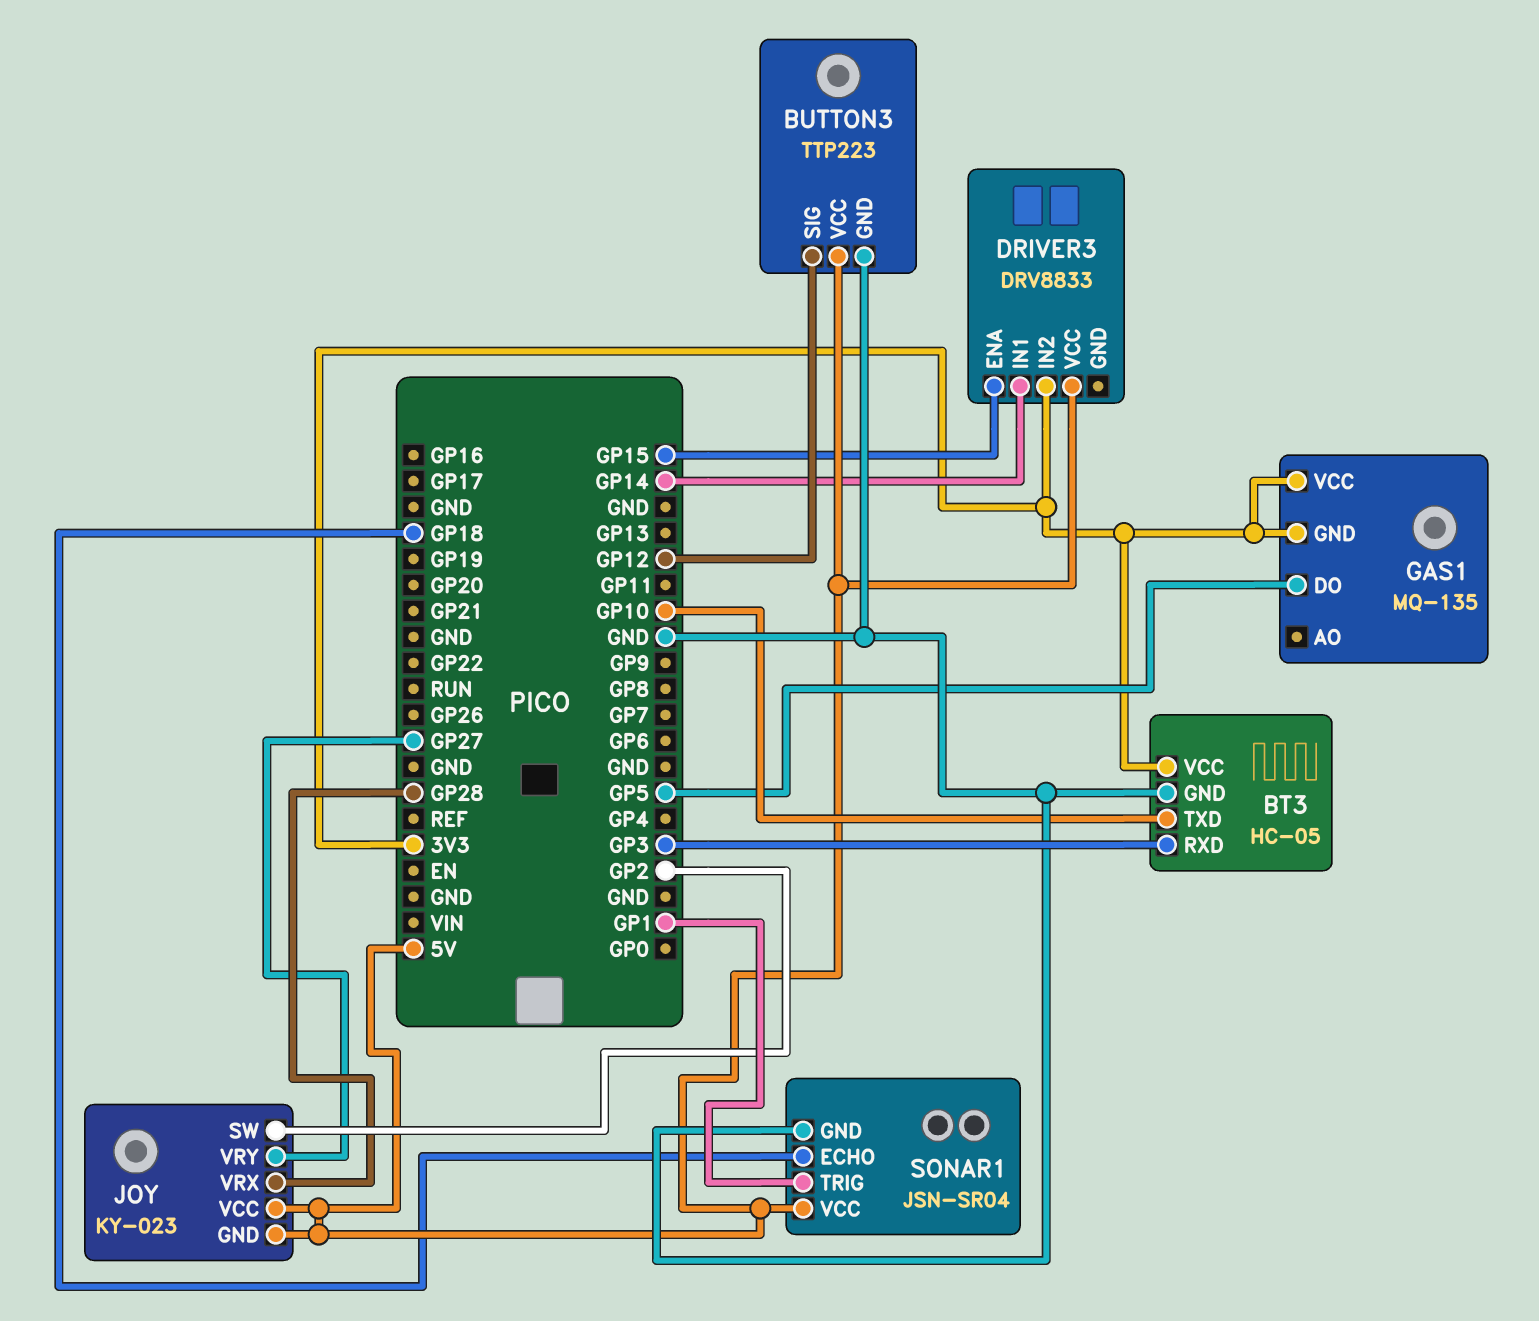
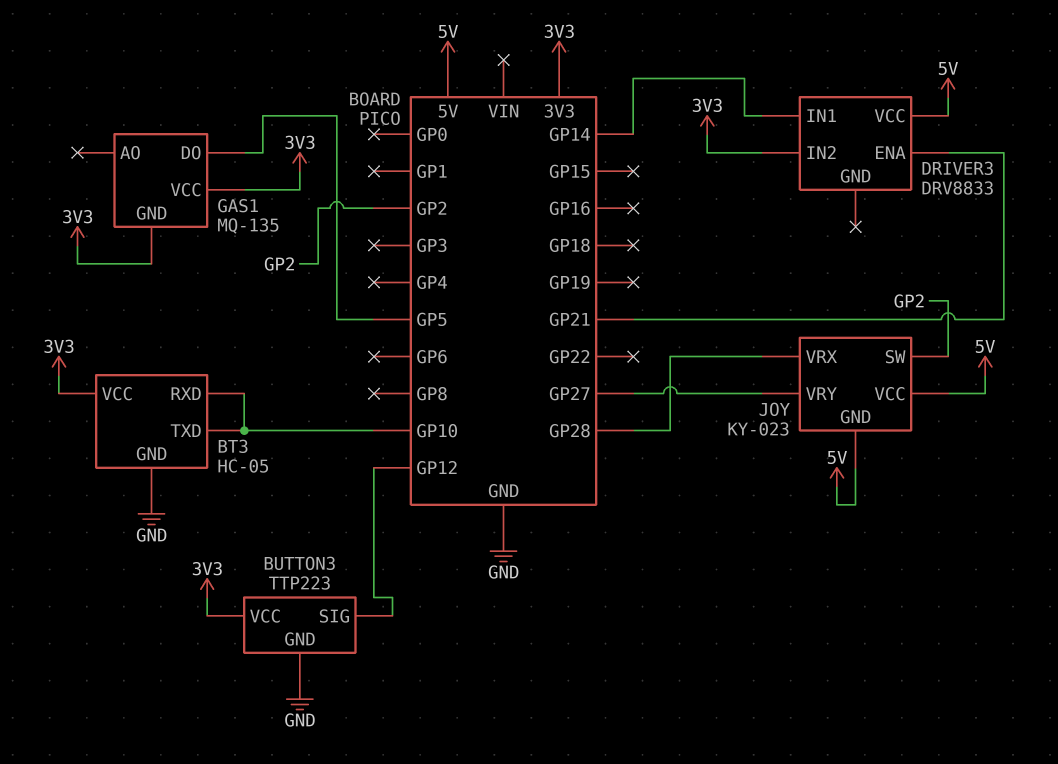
BT3 pin RXD: GP3 -> GP10
BUTTON3 pin VCC: 5V -> 3V3
DRIVER3 pin ENA: GP15 -> GP21
SONAR1: JSN-SR04 -> none
SONAR1 pin ECHO: GP18 -> none
SONAR1 pin GND: GND -> none
SONAR1 pin TRIG: GP1 -> none
SONAR1 pin VCC: 5V -> none

